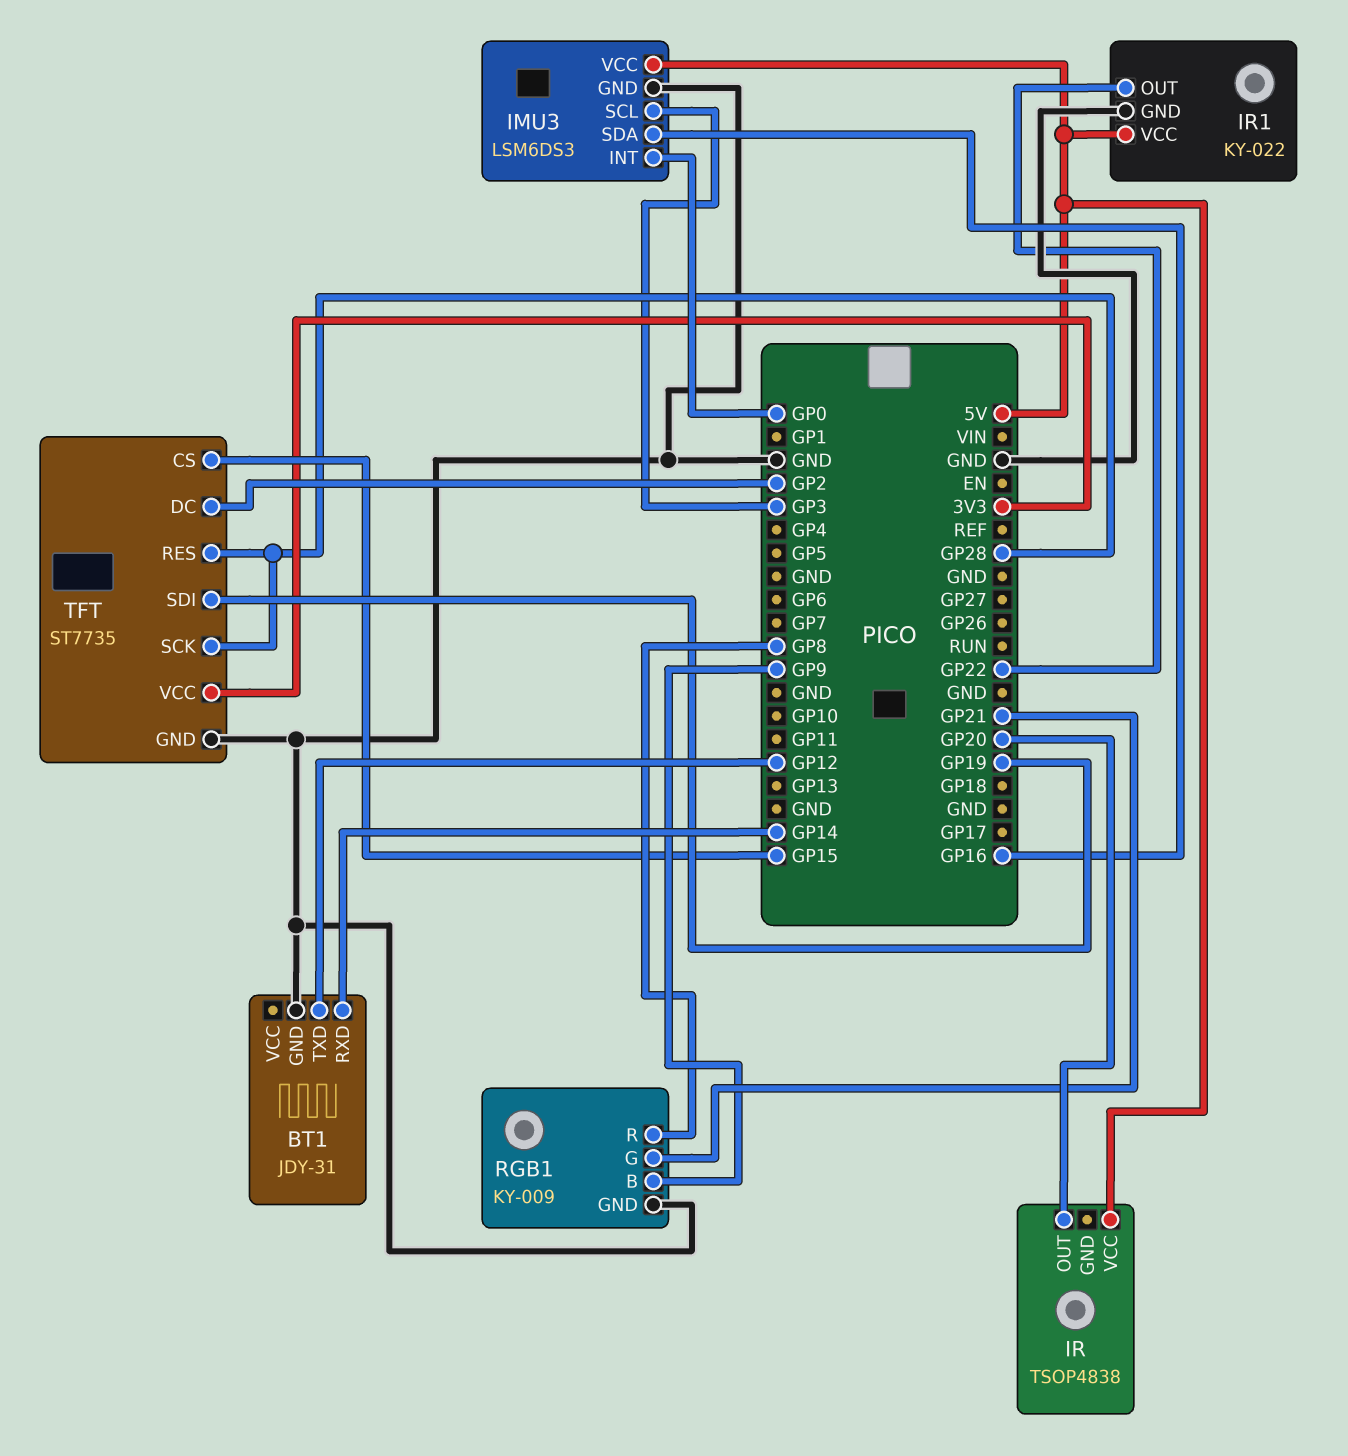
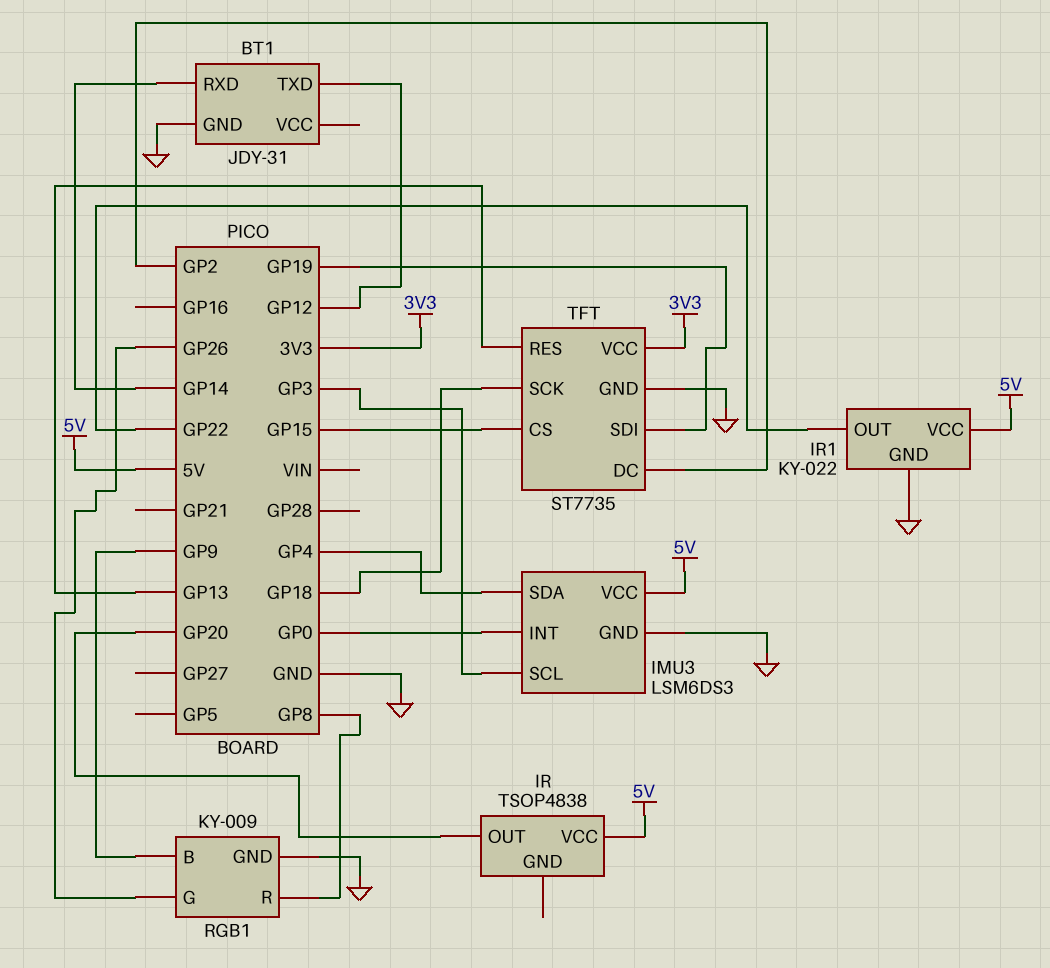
IMU3 pin SDA: GP16 -> GP4
RGB1 pin G: GP21 -> GP26
TFT pin RES: GP28 -> GP13
TFT pin SCK: GP28 -> GP18

